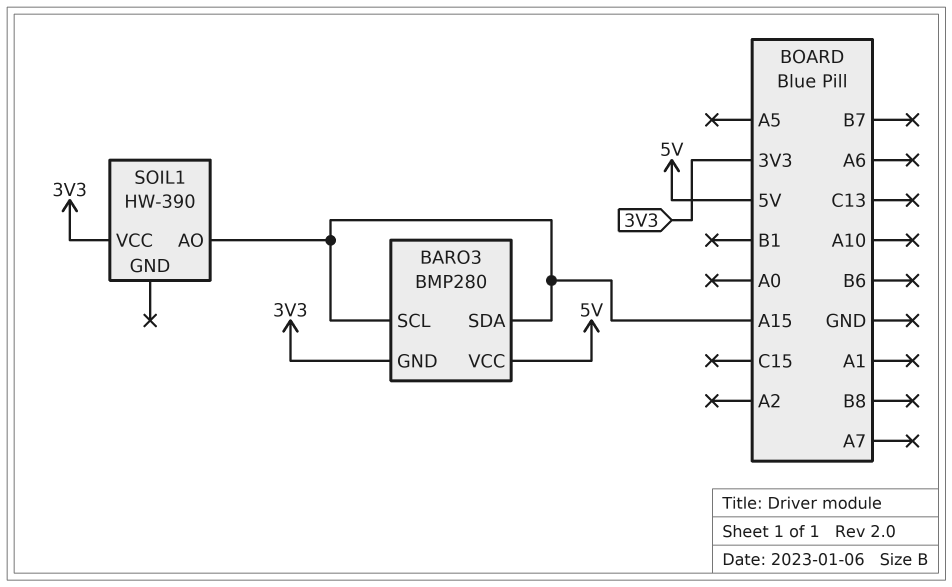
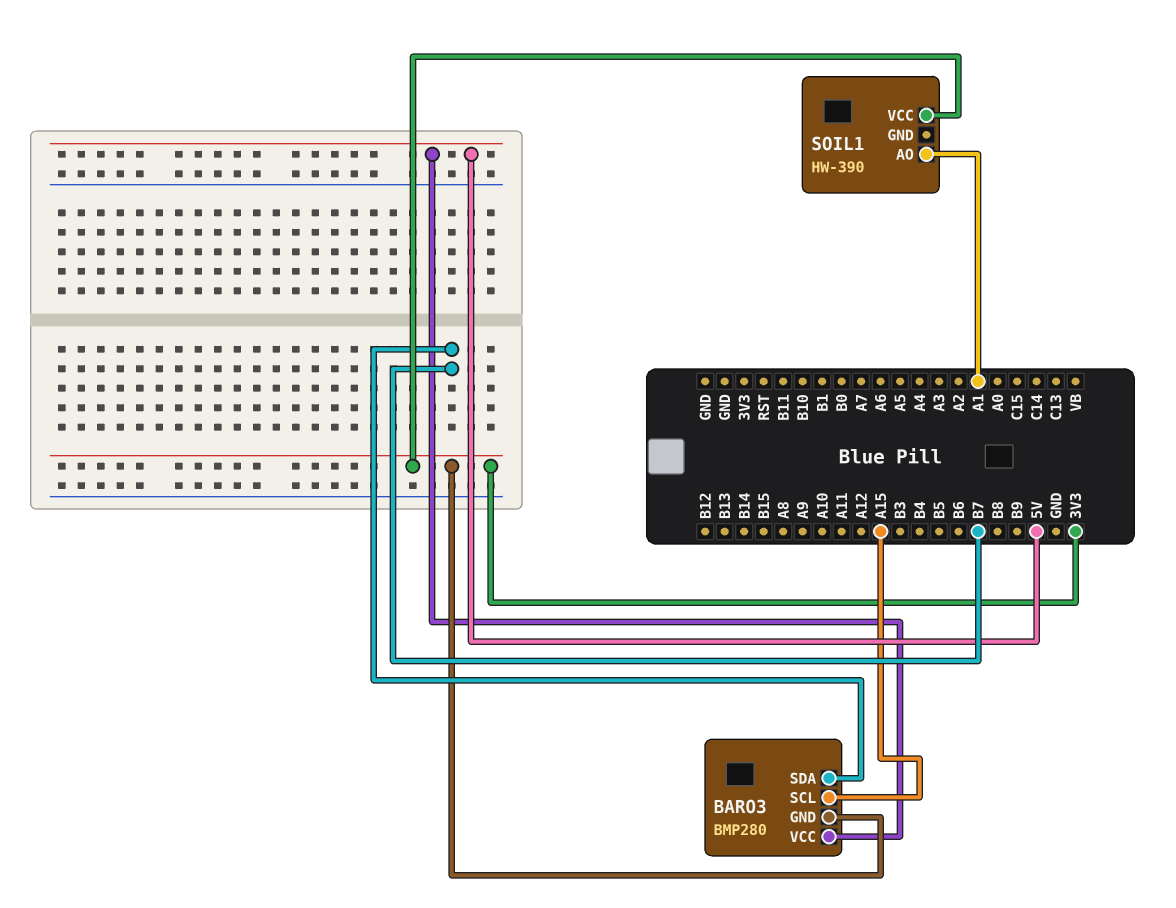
BARO3 pin SDA: A15 -> B7
SOIL1 pin AO: A15 -> A1

